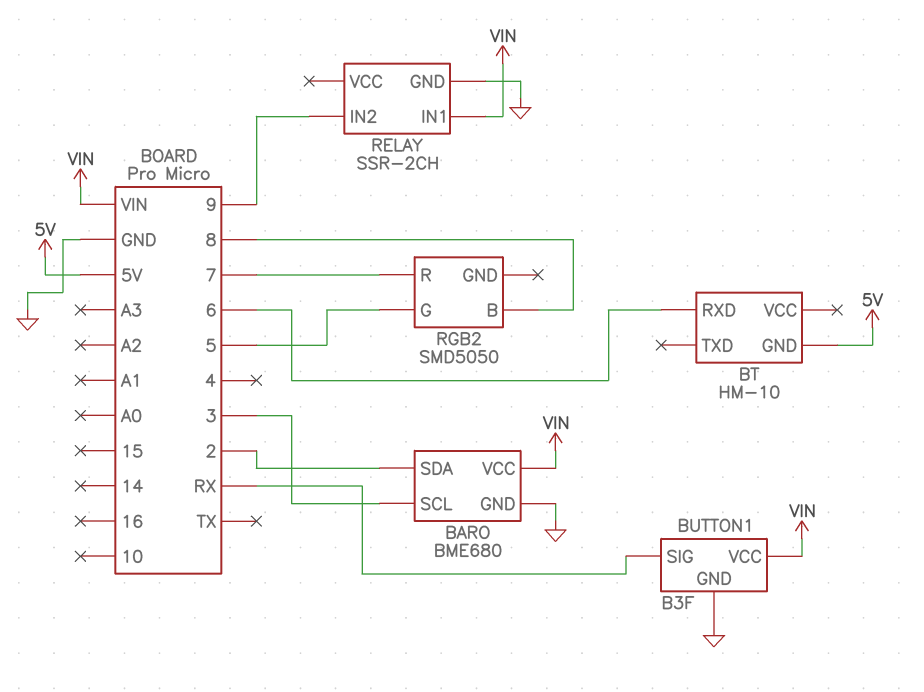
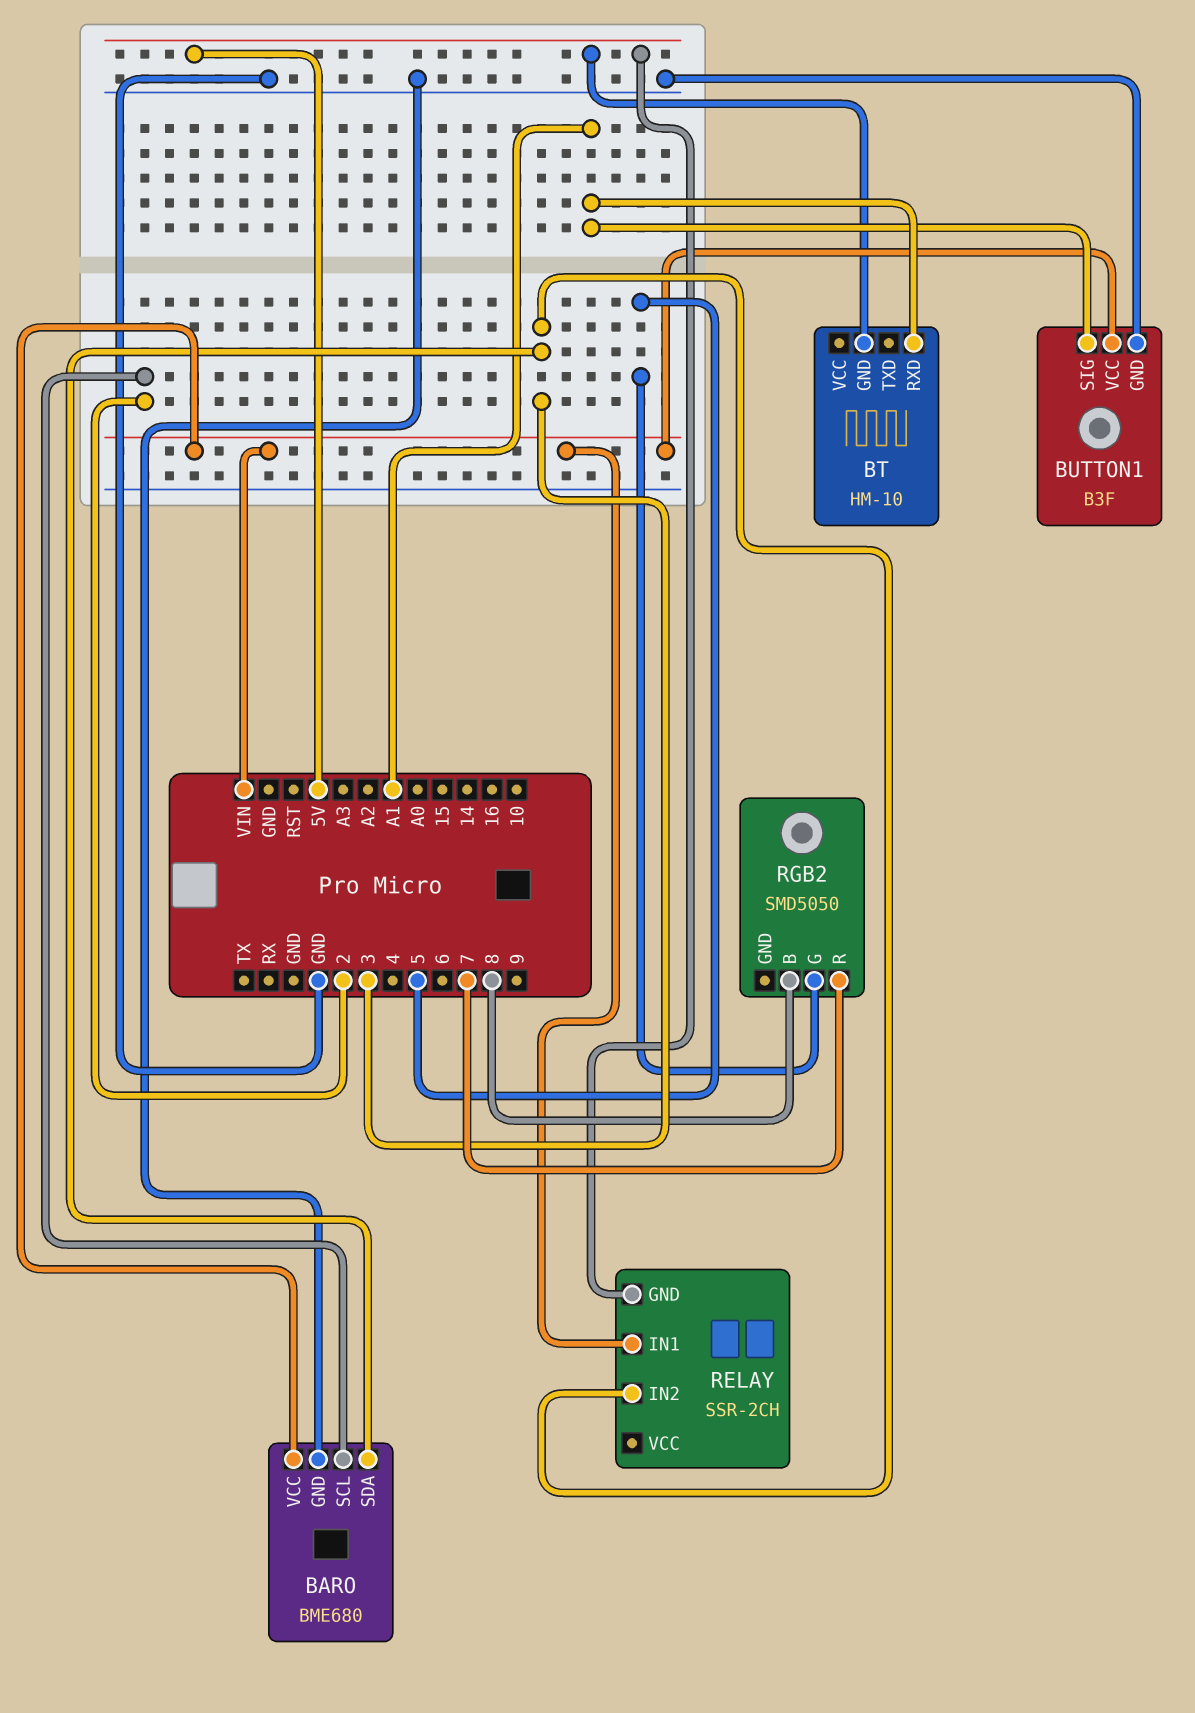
BARO pin SCL: 3 -> 2
BARO pin SDA: 2 -> 3
BT pin RXD: 6 -> A1
BUTTON1 pin SIG: RX -> A1
RELAY pin GND: GND -> 5V
RELAY pin IN2: 9 -> 3

